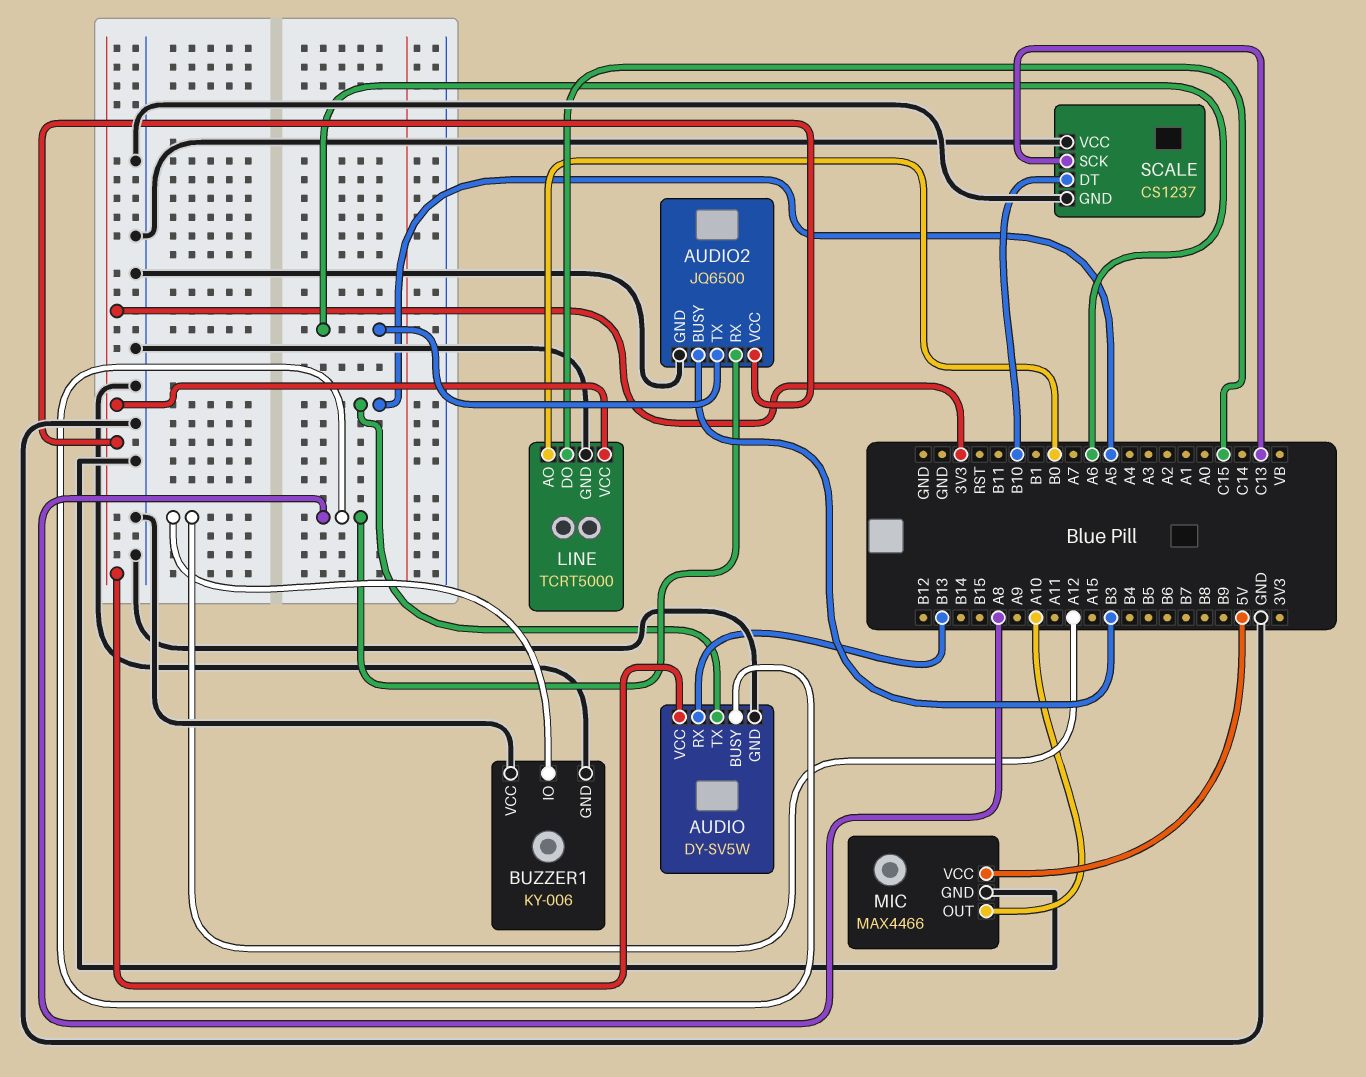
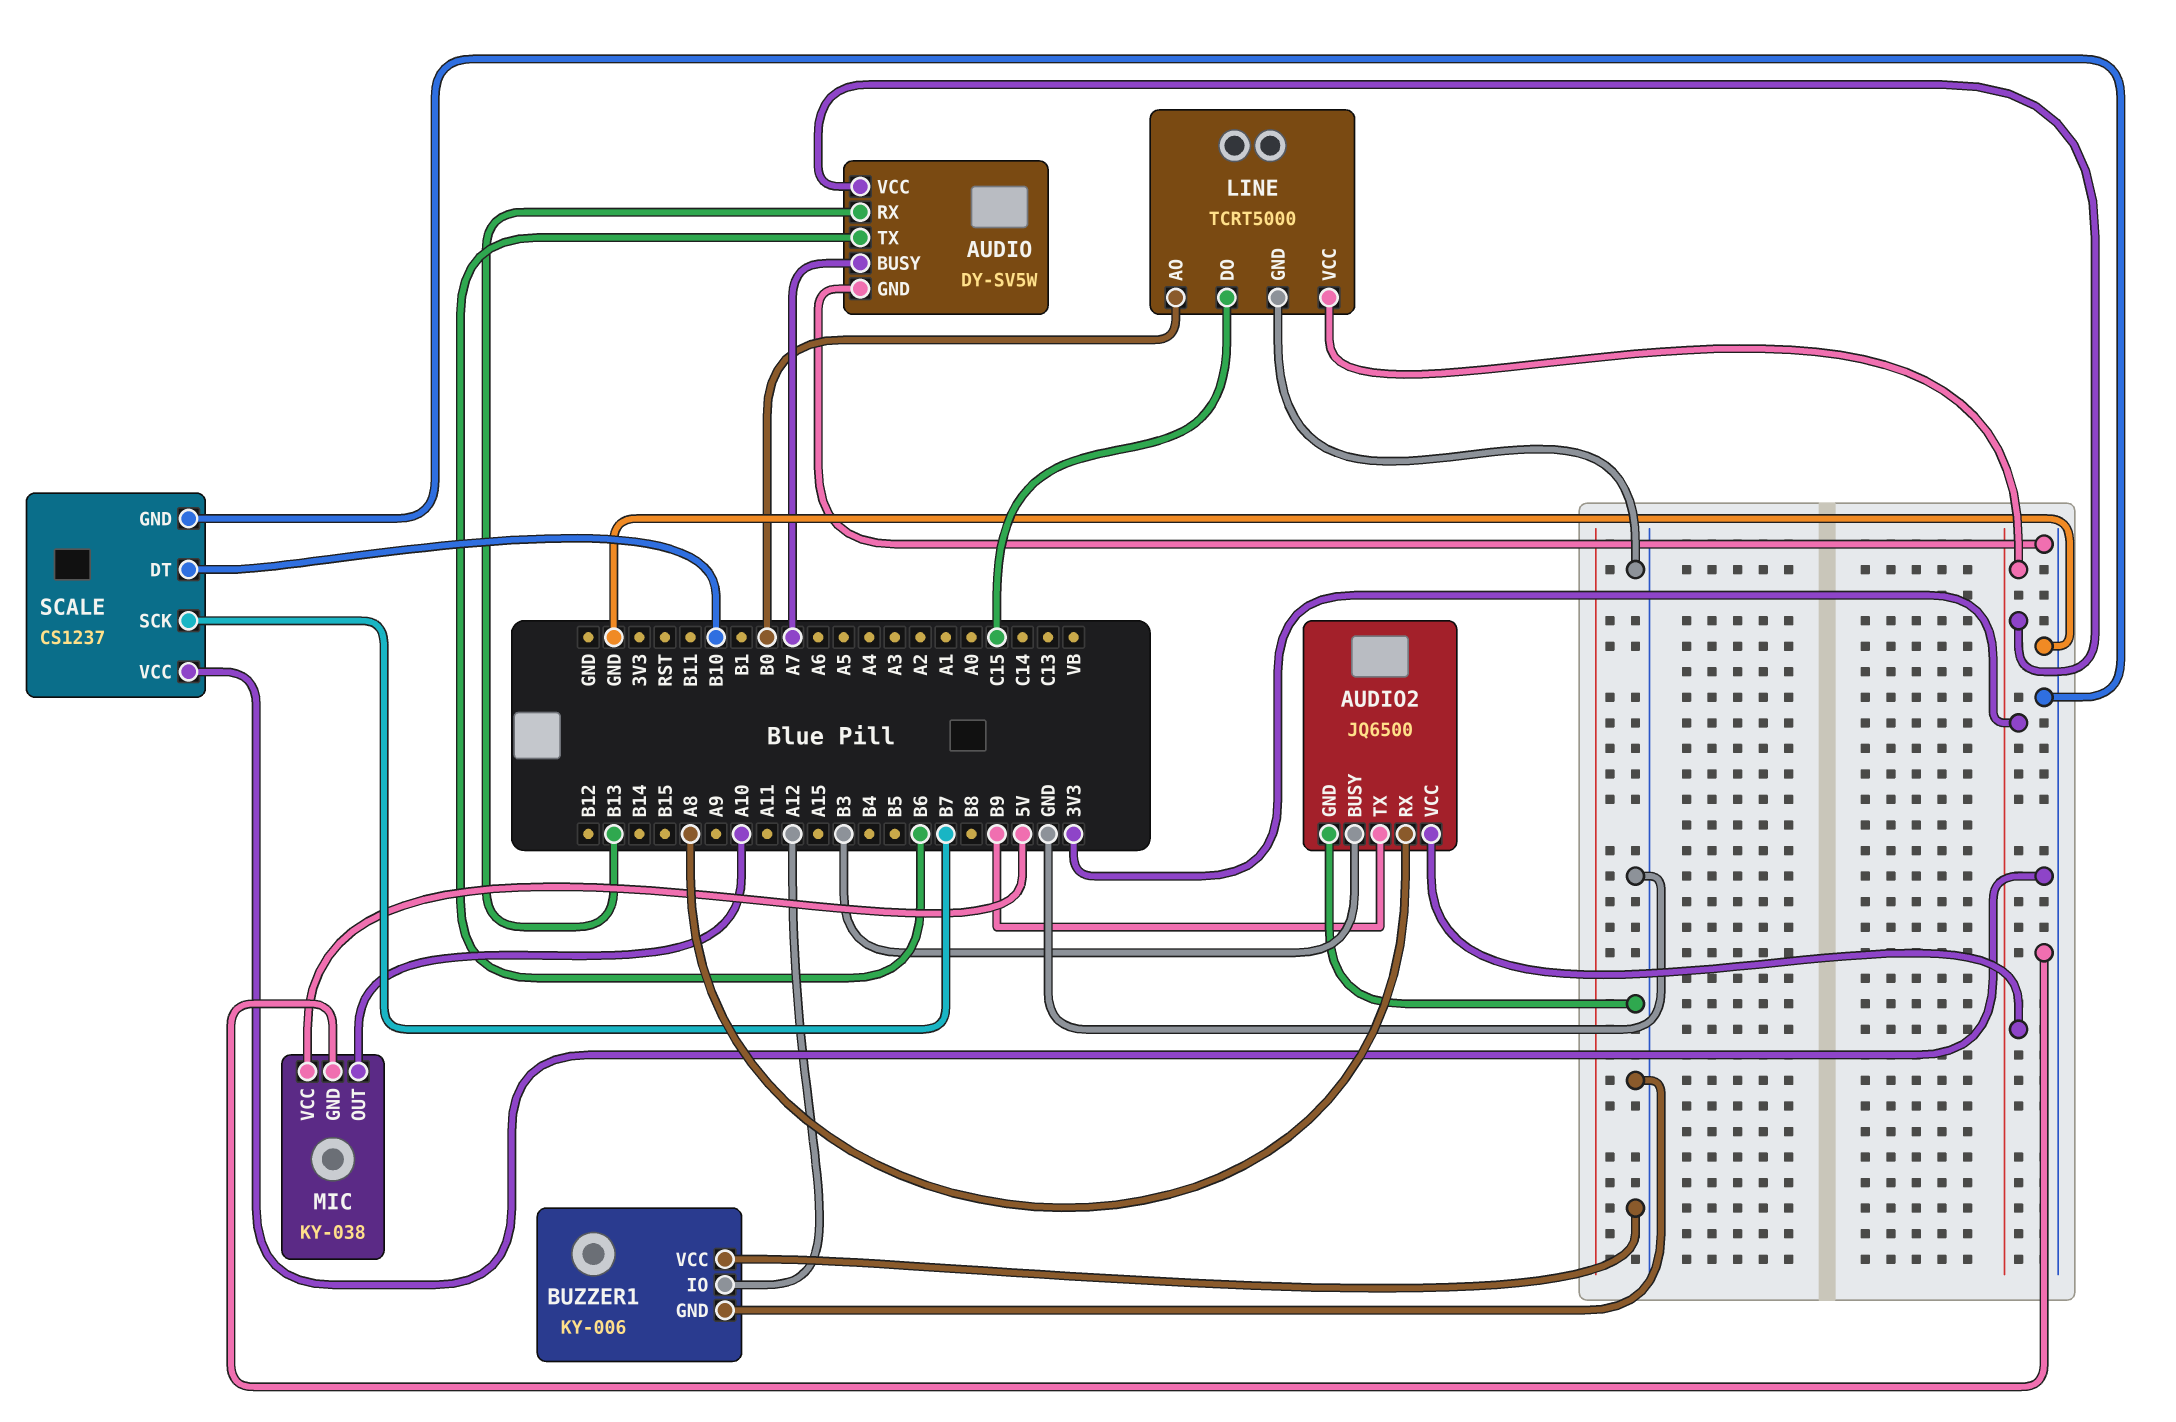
AUDIO pin BUSY: A8 -> A7
AUDIO pin TX: A5 -> B6
AUDIO2 pin TX: A6 -> B9
MIC: MAX4466 -> KY-038
SCALE pin SCK: C13 -> B7

